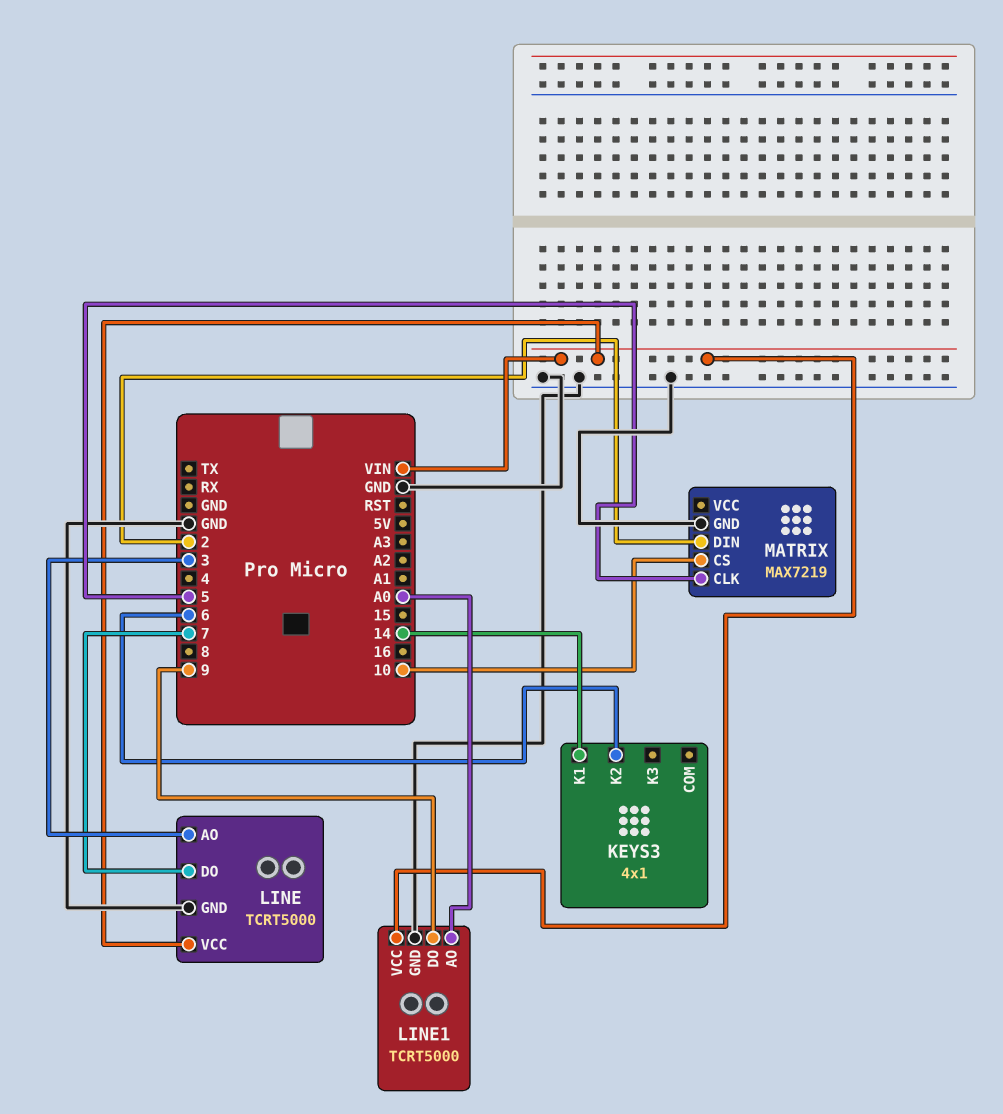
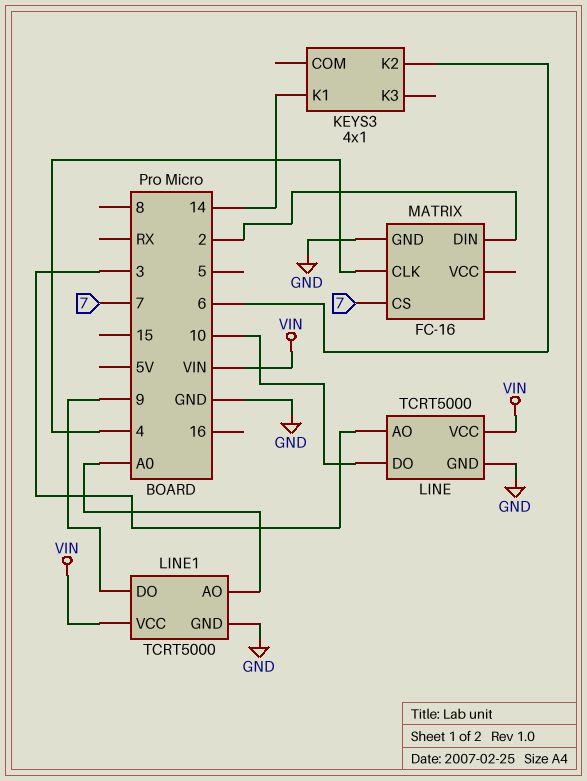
LINE pin DO: 7 -> 10
MATRIX: MAX7219 -> FC-16
MATRIX pin CLK: 5 -> 4
MATRIX pin CS: 10 -> 7

